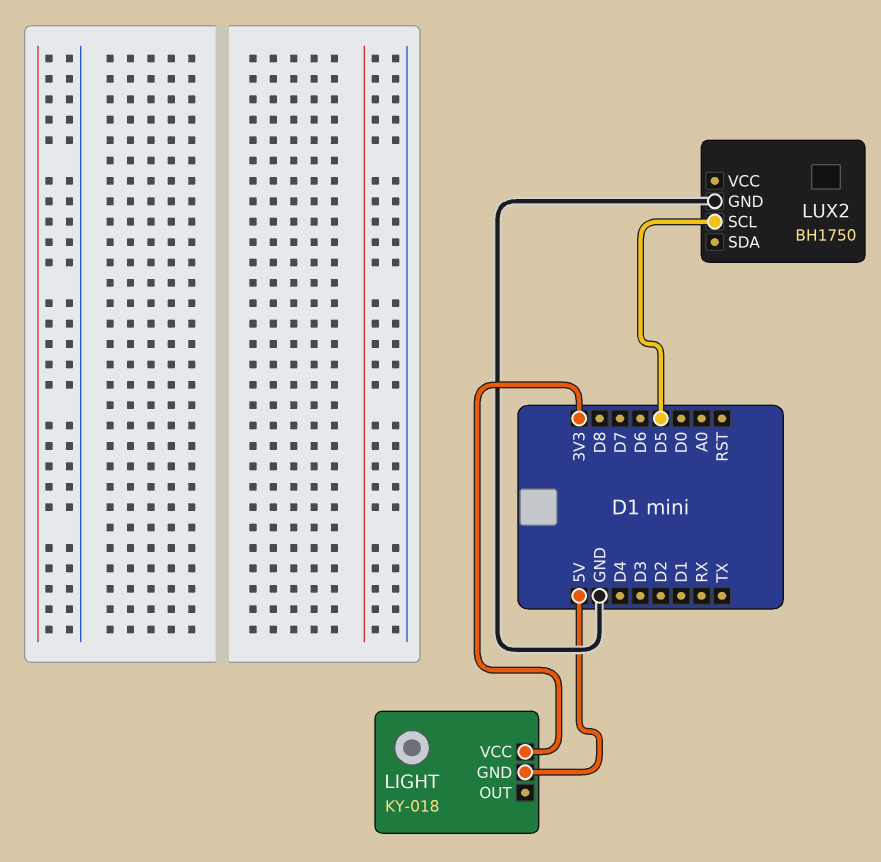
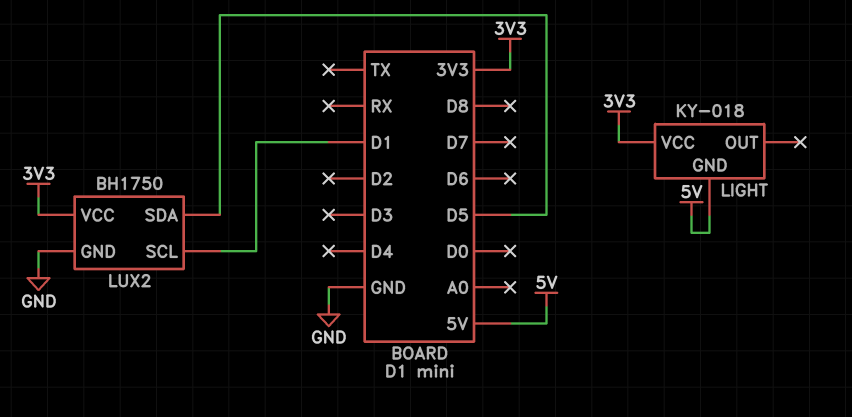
LUX2 pin SCL: D5 -> D1
LUX2 pin SDA: none -> D5
LUX2 pin VCC: none -> 3V3

